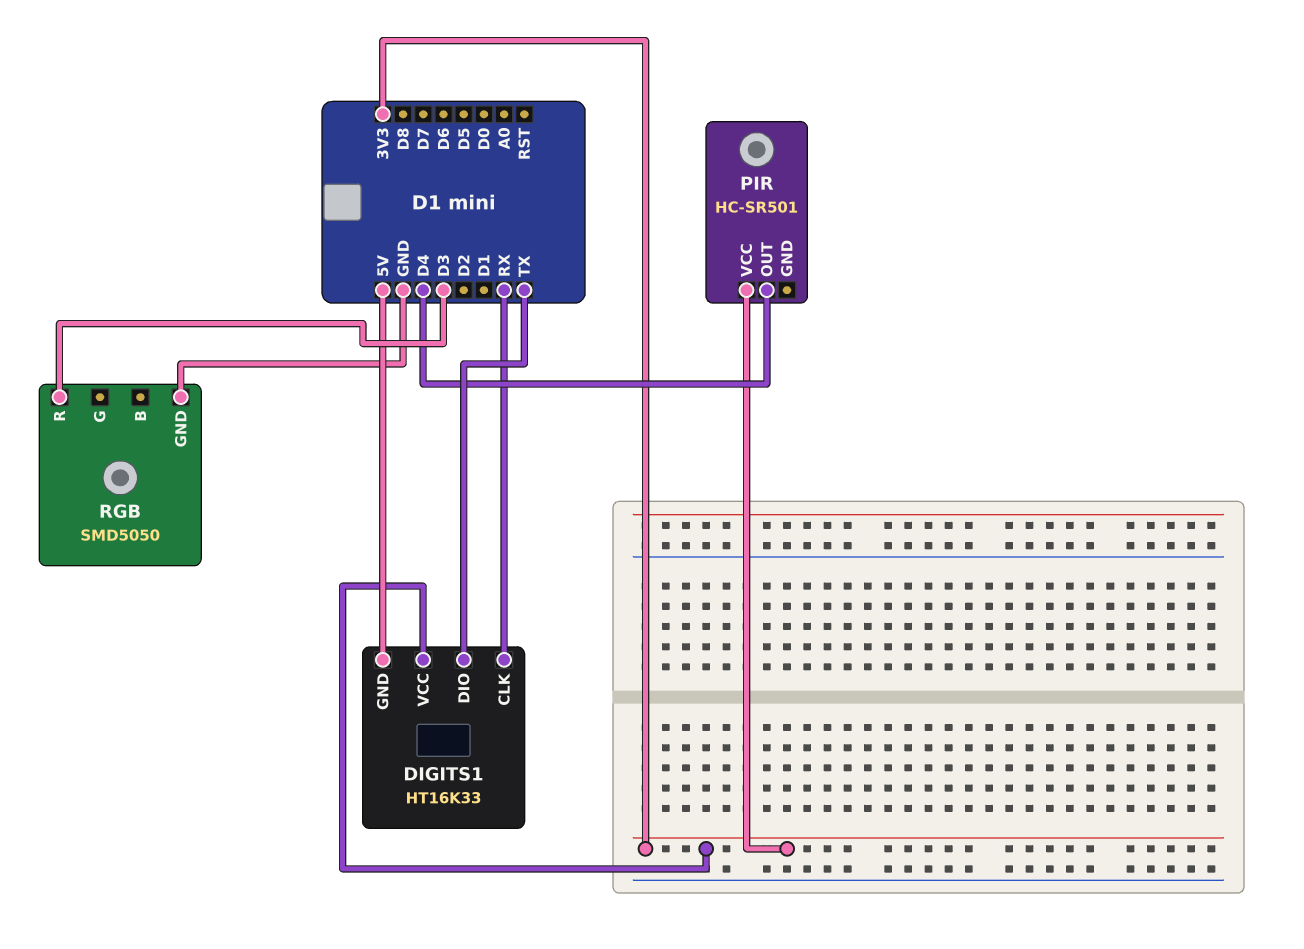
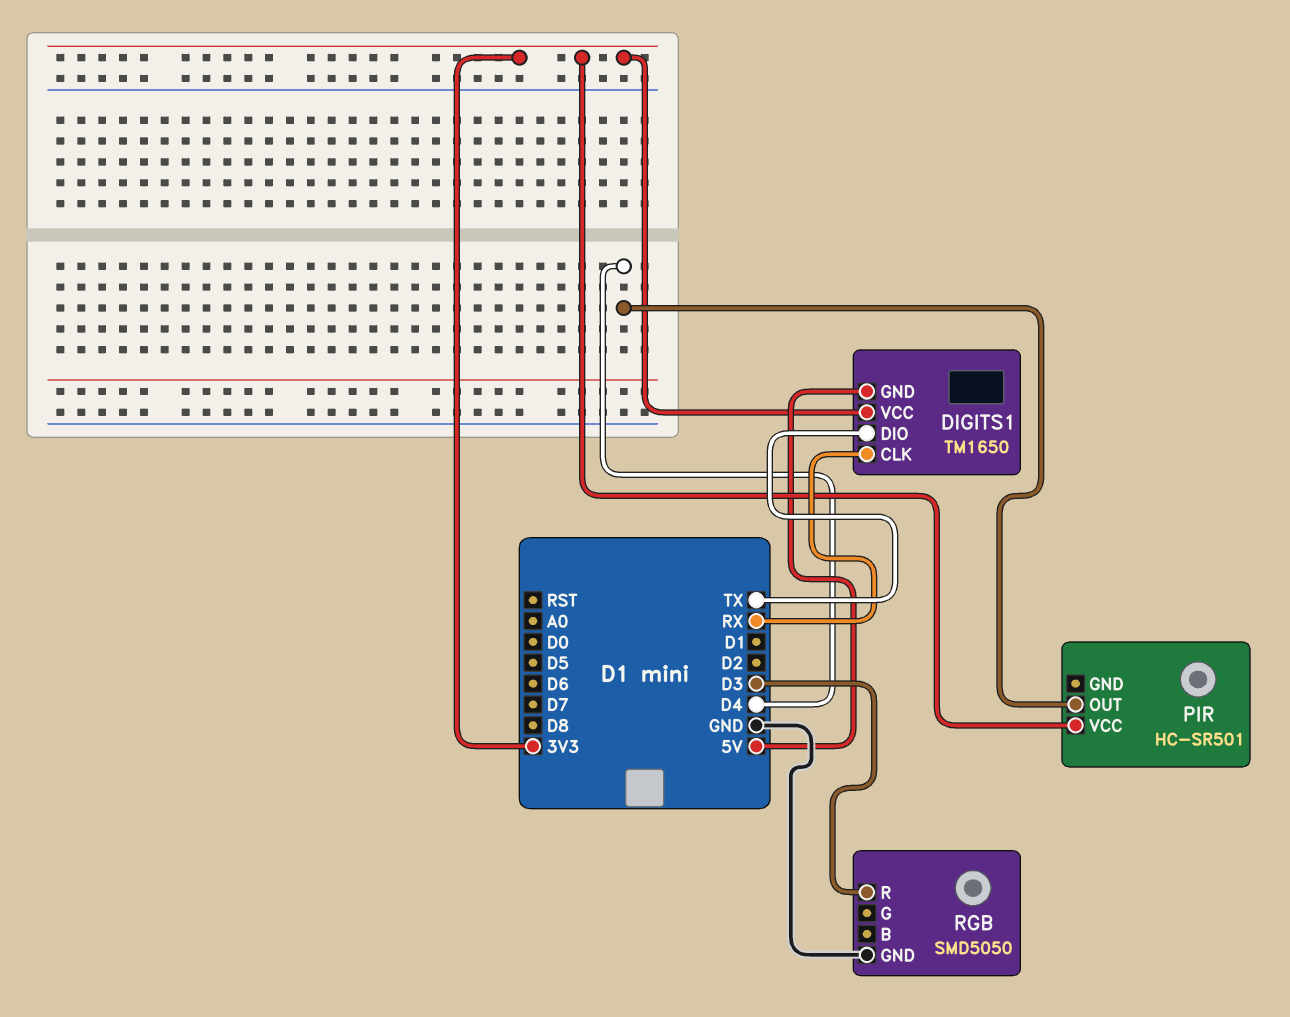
DIGITS1: HT16K33 -> TM1650

